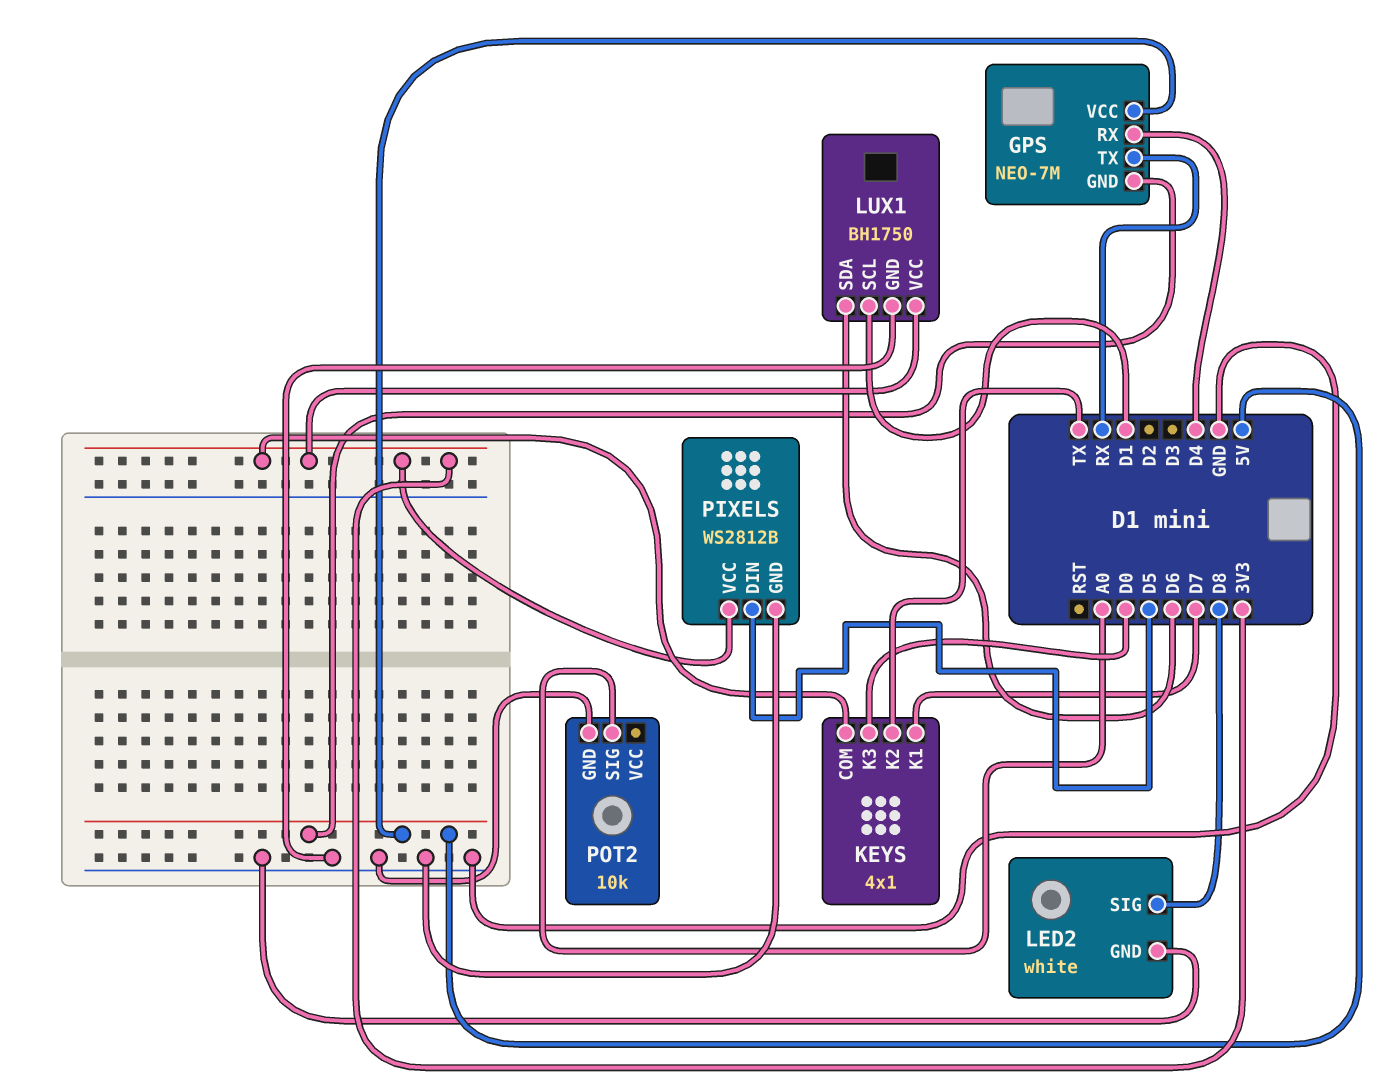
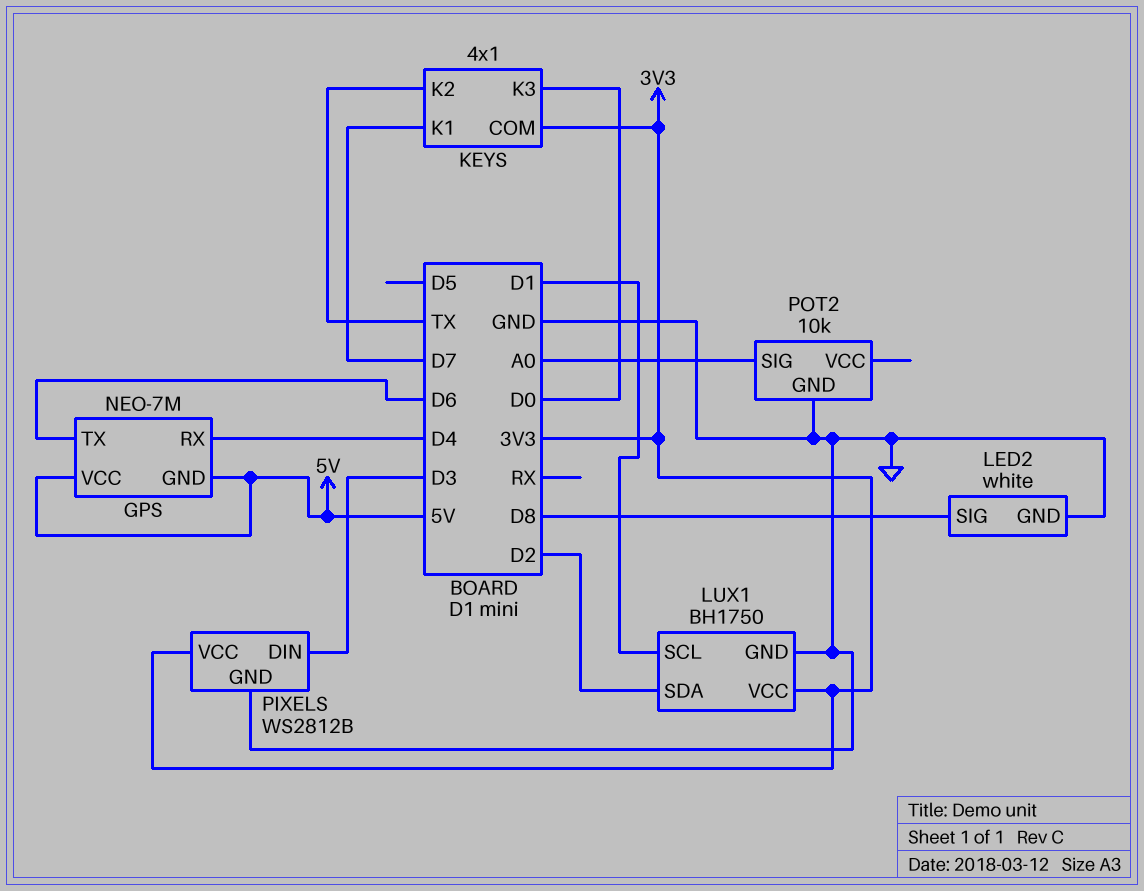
GPS pin TX: RX -> D6
LUX1 pin SDA: D6 -> D2
PIXELS pin DIN: D5 -> D3

